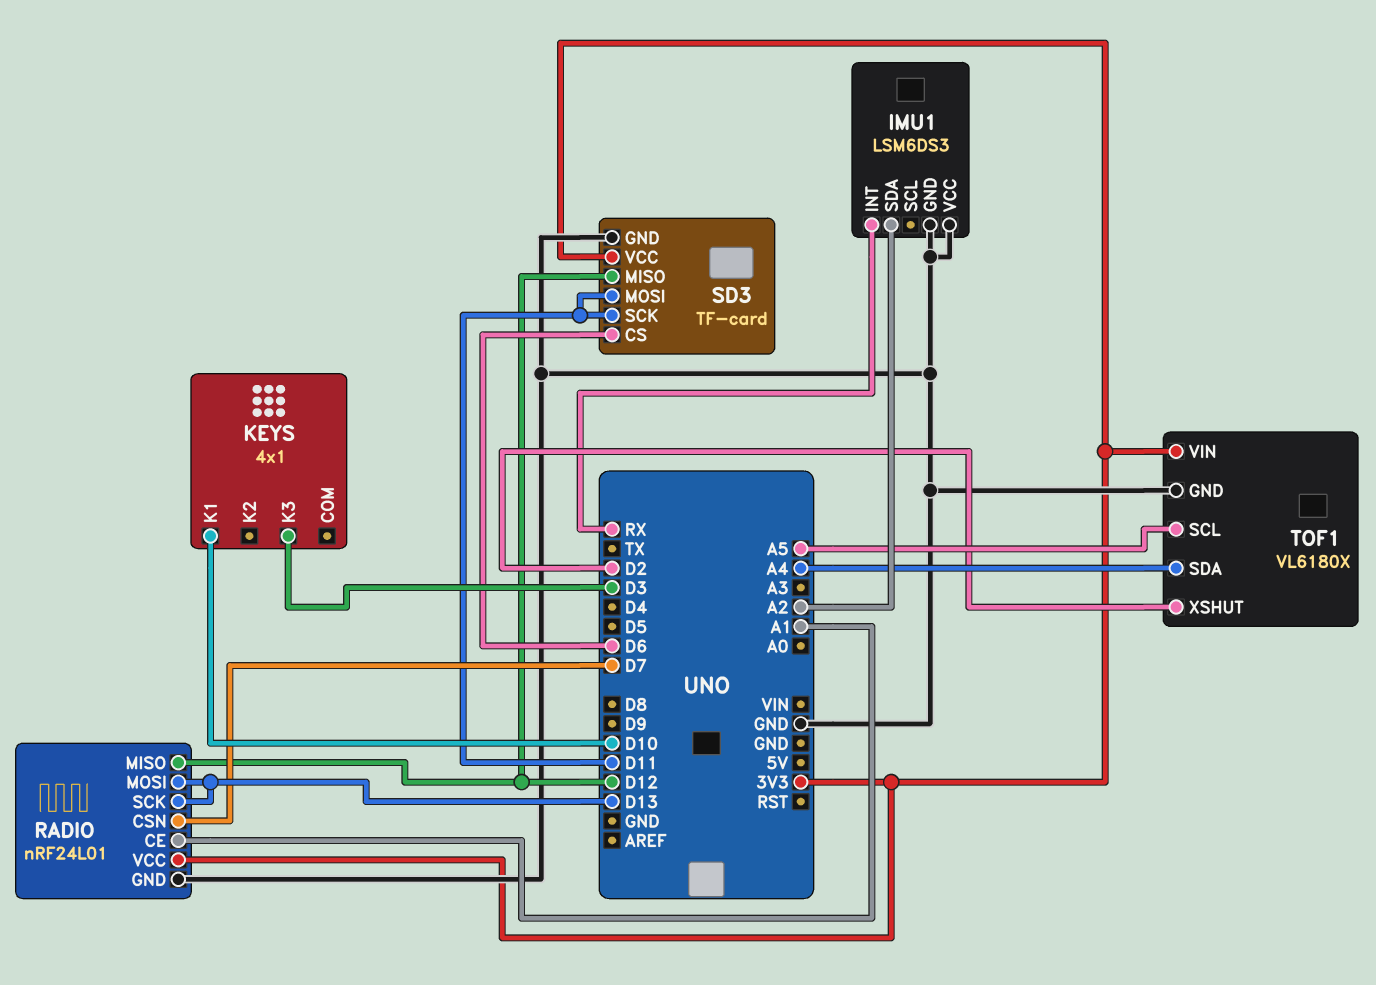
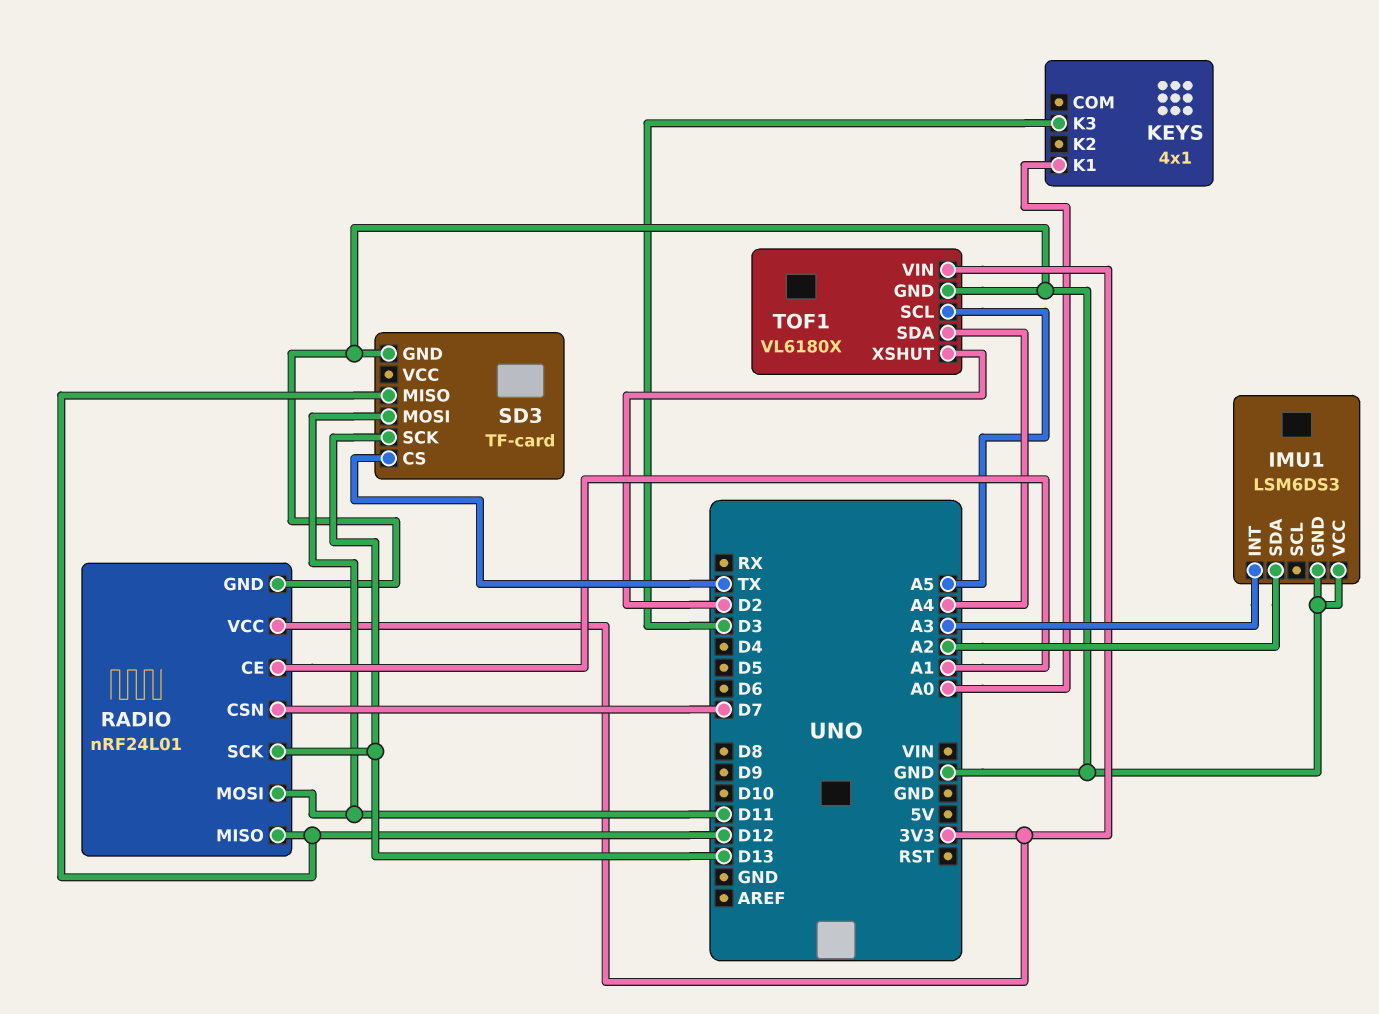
IMU1 pin INT: RX -> A3
KEYS pin K1: D10 -> A0
RADIO pin MOSI: D13 -> D11
SD3 pin CS: D6 -> TX
SD3 pin SCK: D11 -> D13
SD3 pin VCC: 3V3 -> none

